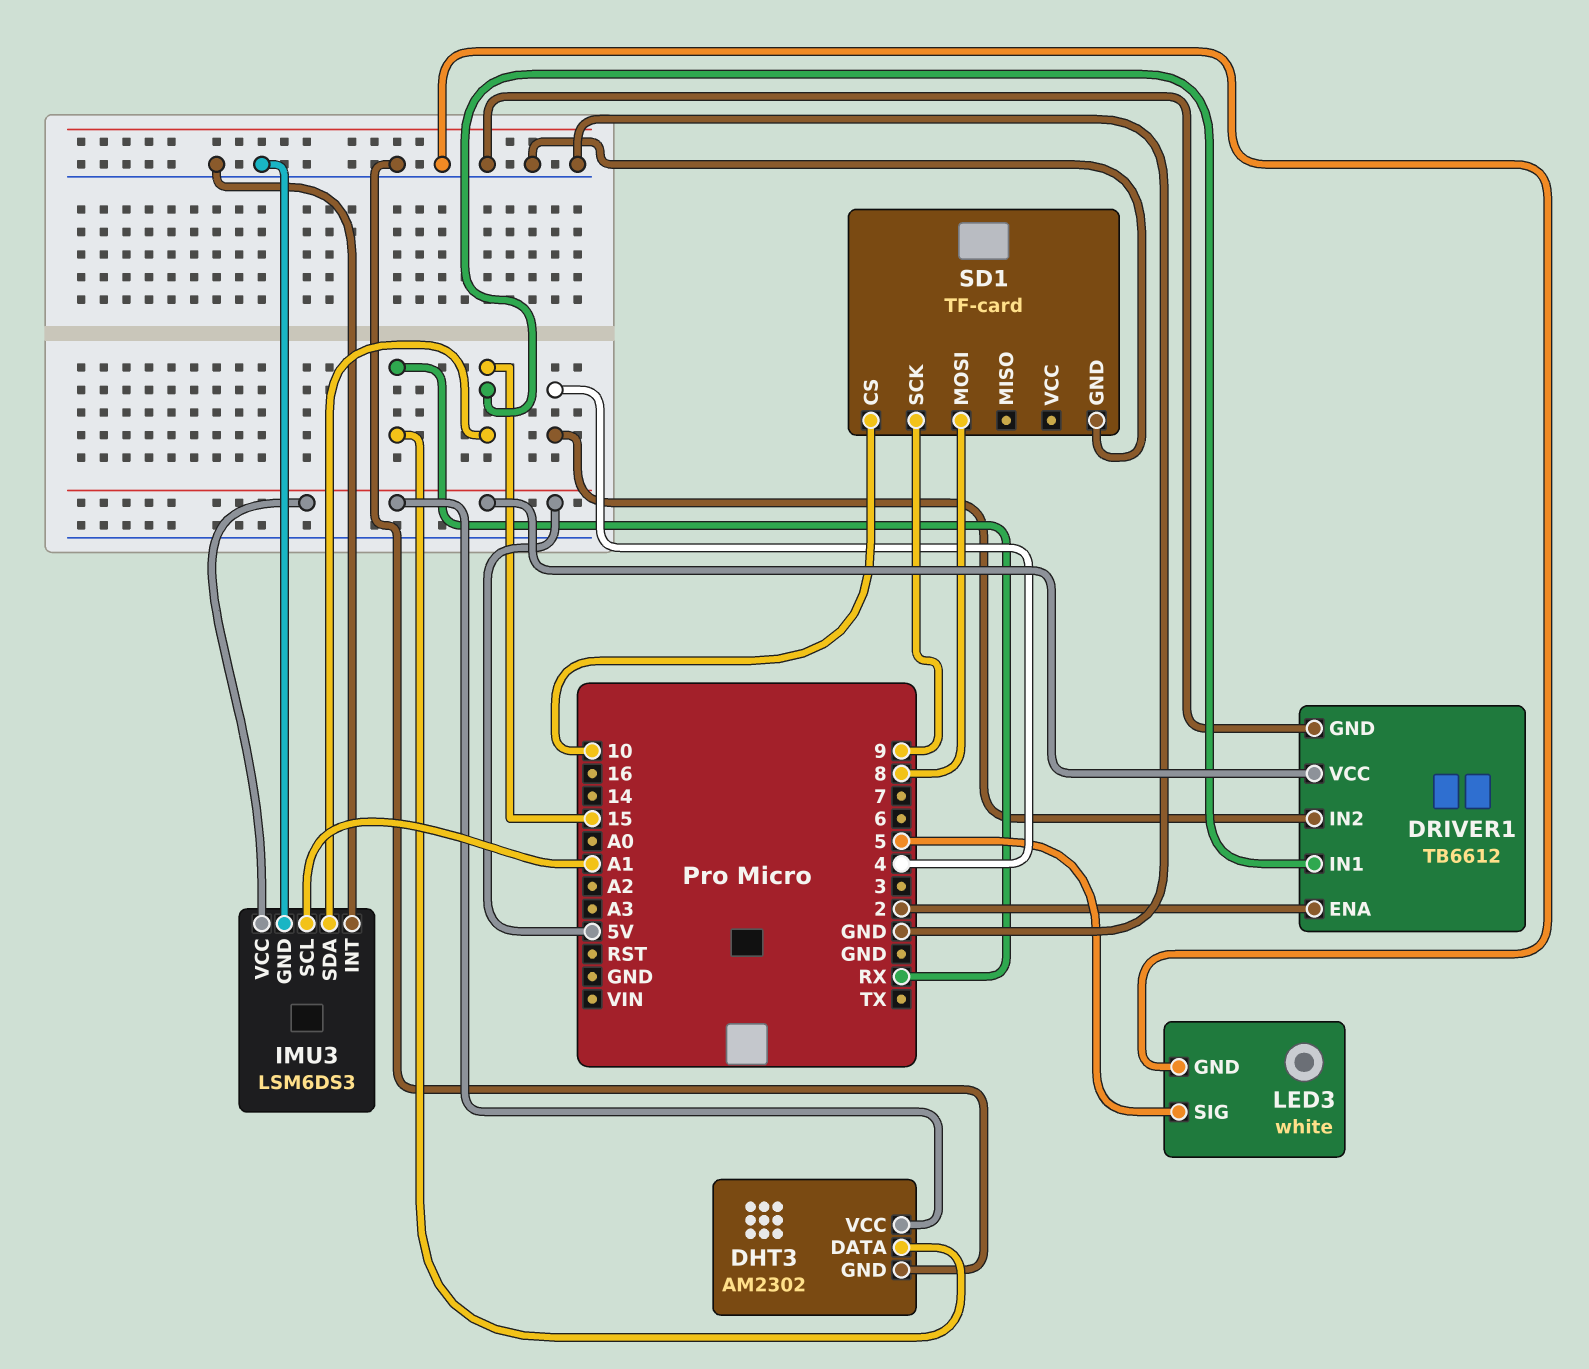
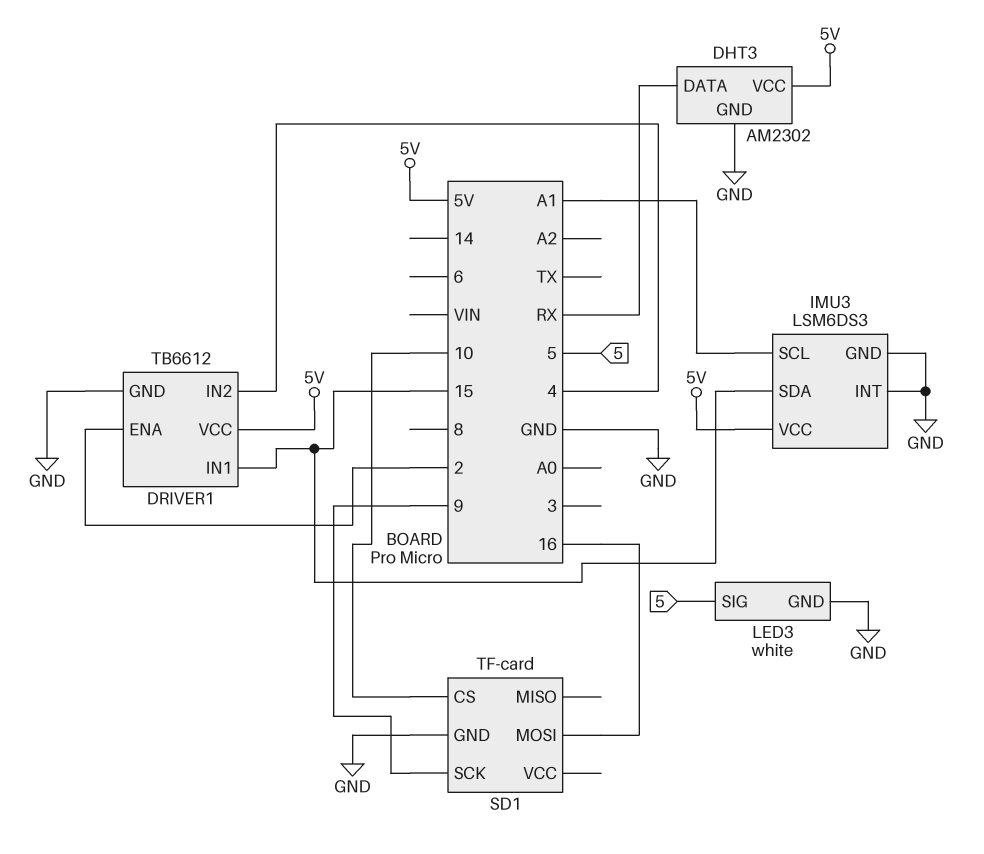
SD1 pin MOSI: 8 -> 16

